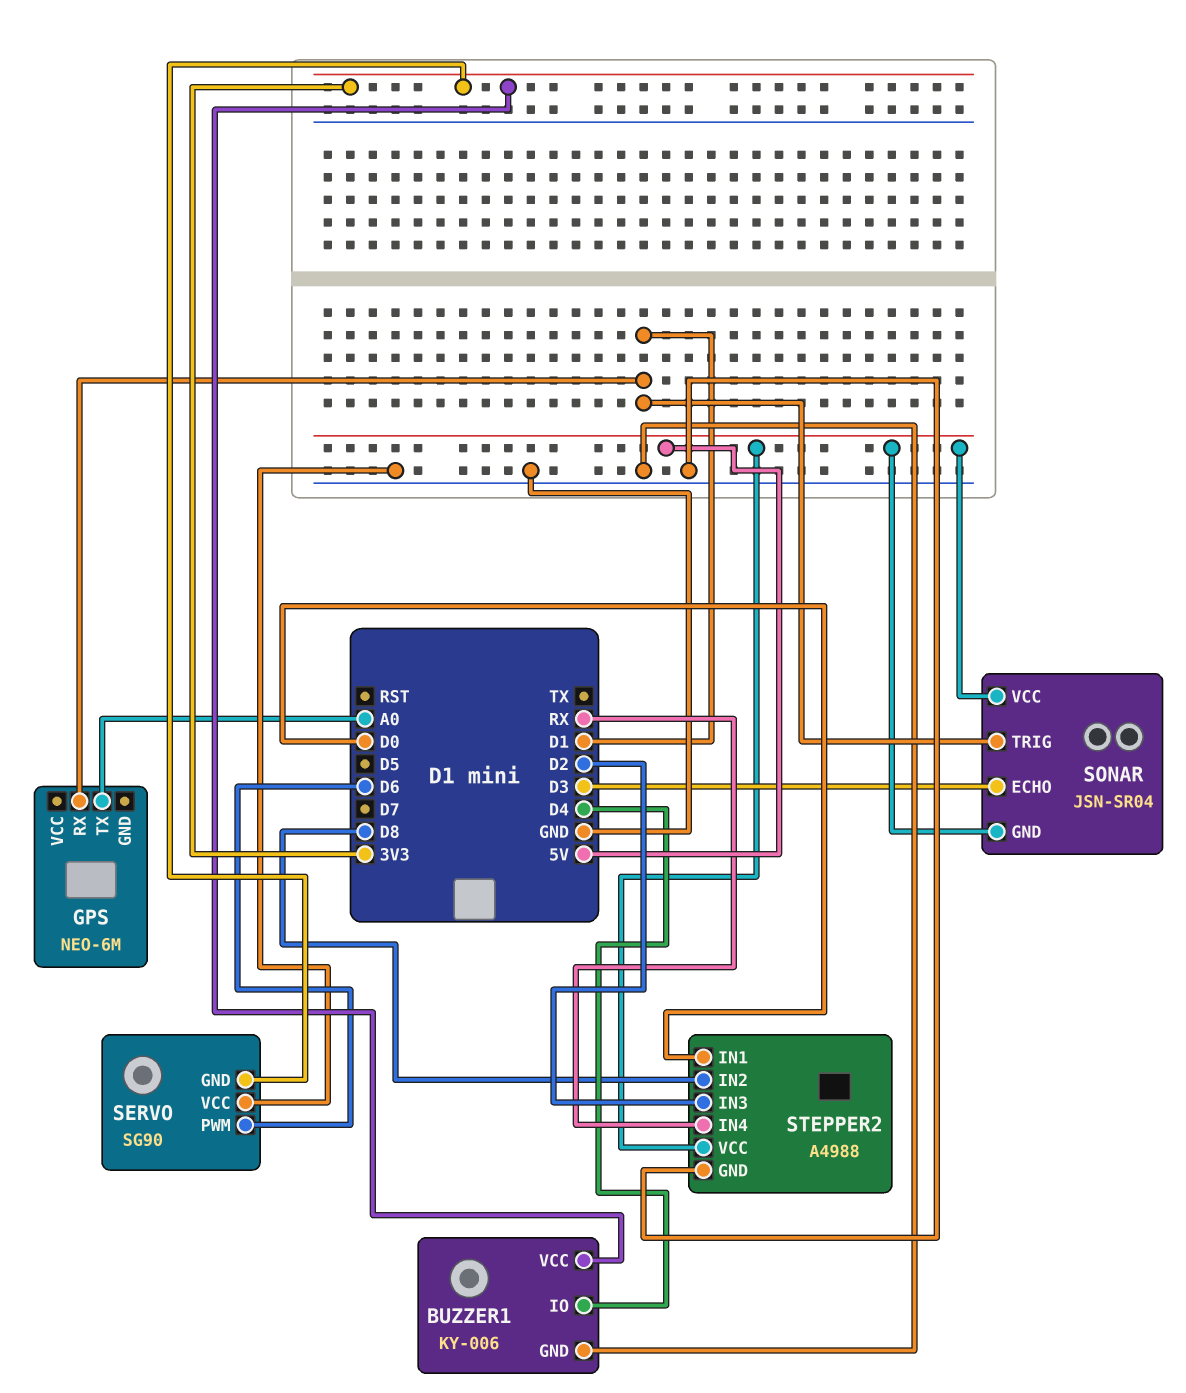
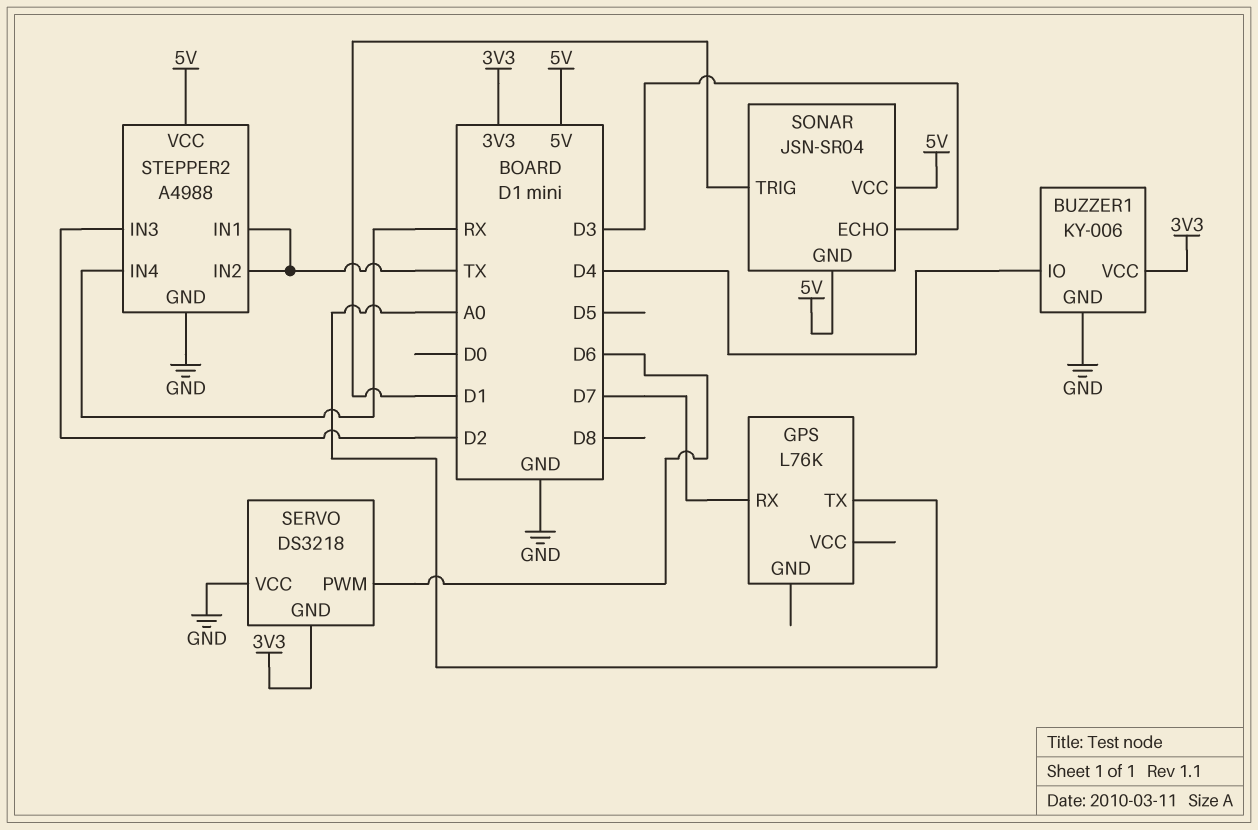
GPS: NEO-6M -> L76K
GPS pin RX: D1 -> D7
SERVO: SG90 -> DS3218
STEPPER2 pin IN1: D0 -> TX
STEPPER2 pin IN2: D8 -> TX

